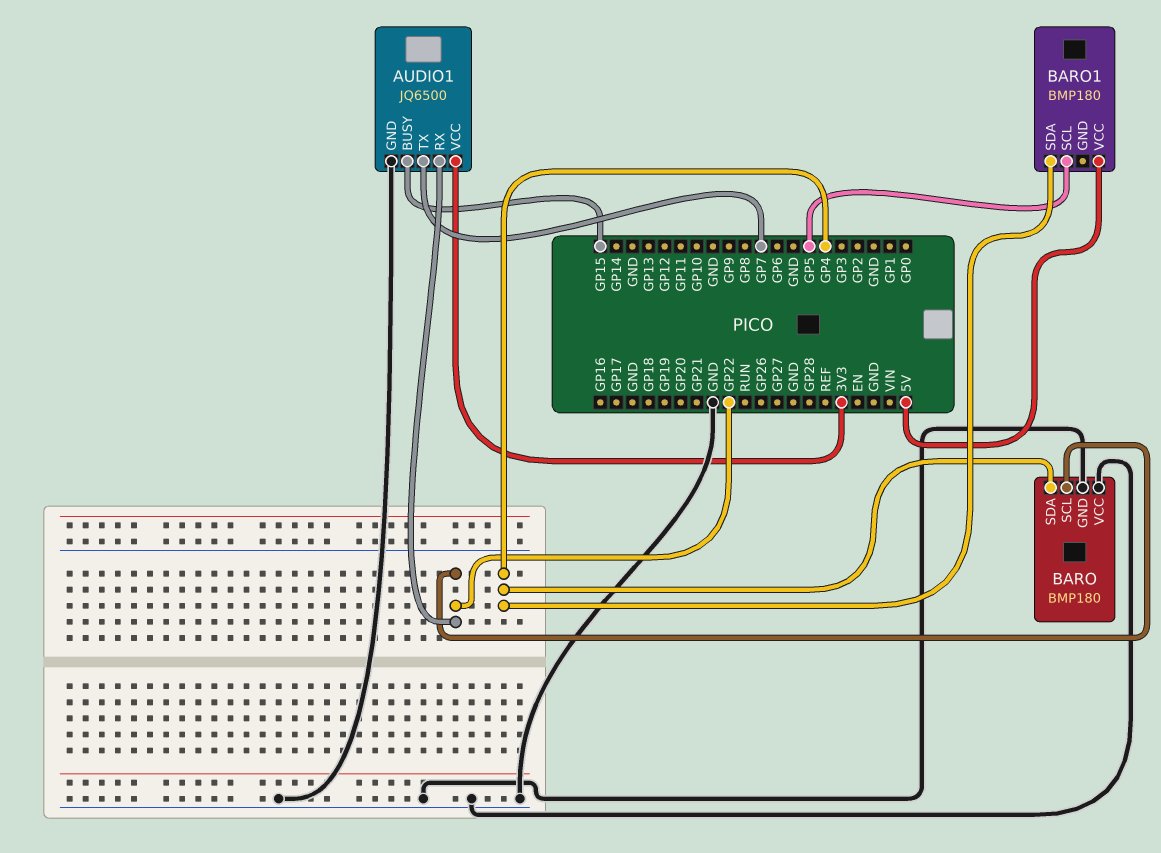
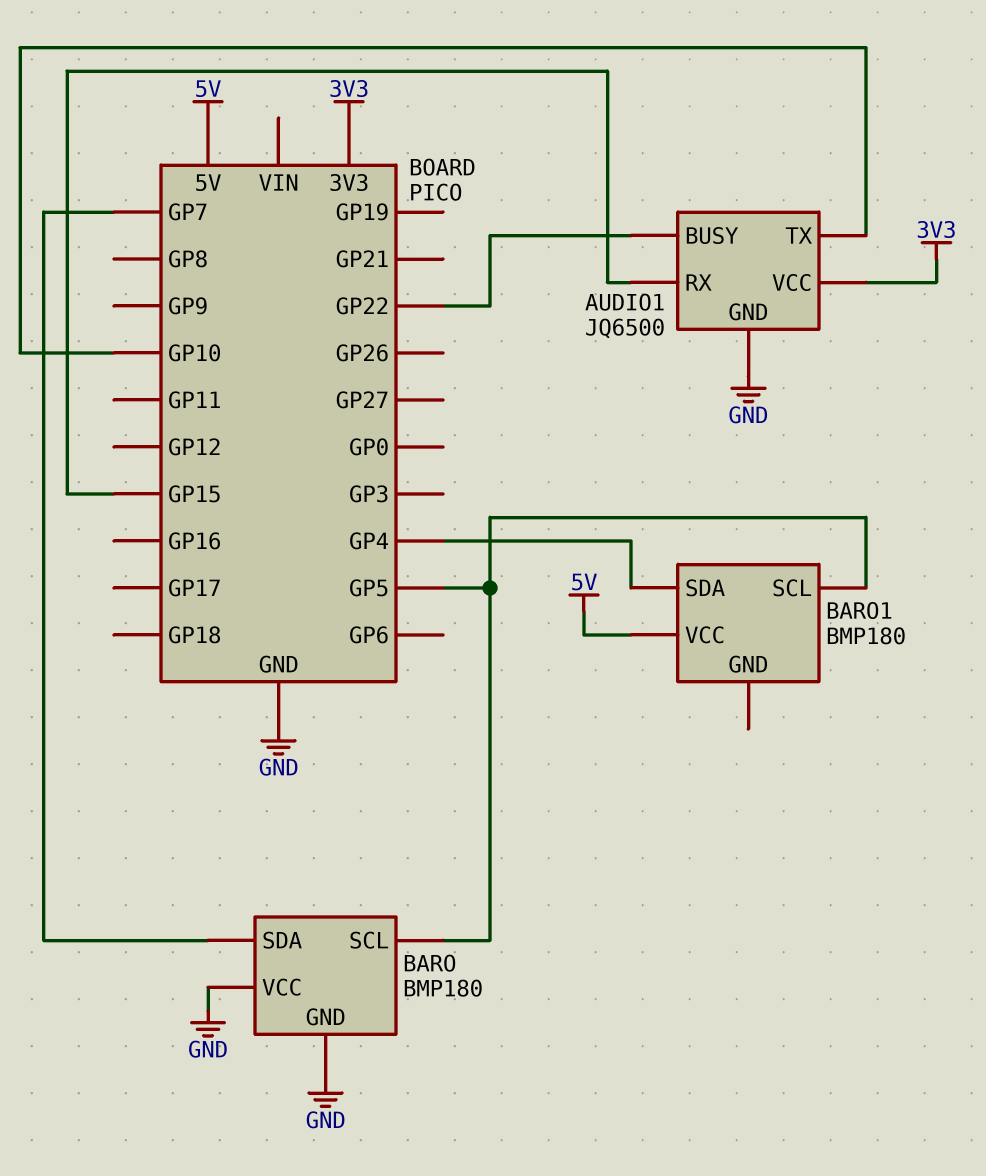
AUDIO1 pin BUSY: GP15 -> GP22
AUDIO1 pin RX: GP22 -> GP15
AUDIO1 pin TX: GP7 -> GP10
BARO pin SCL: GP22 -> GP5
BARO pin SDA: GP4 -> GP7

